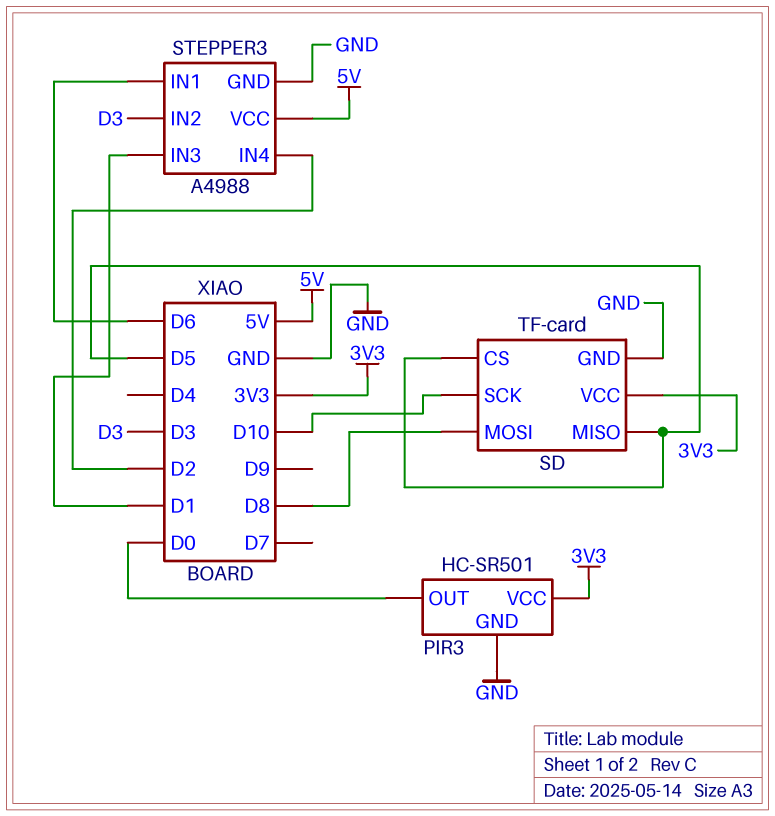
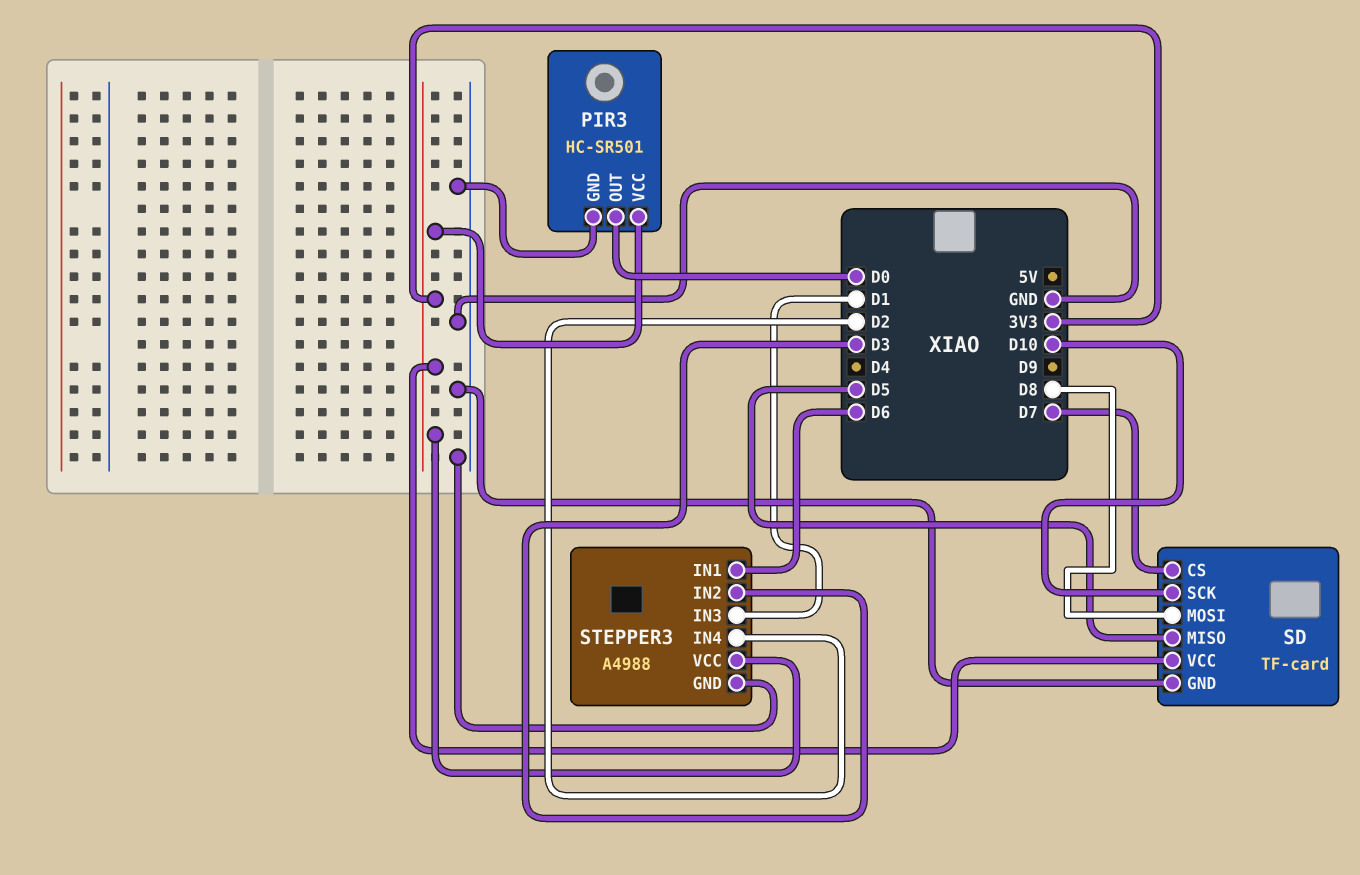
SD pin CS: D5 -> D7
STEPPER3 pin VCC: 5V -> 3V3

